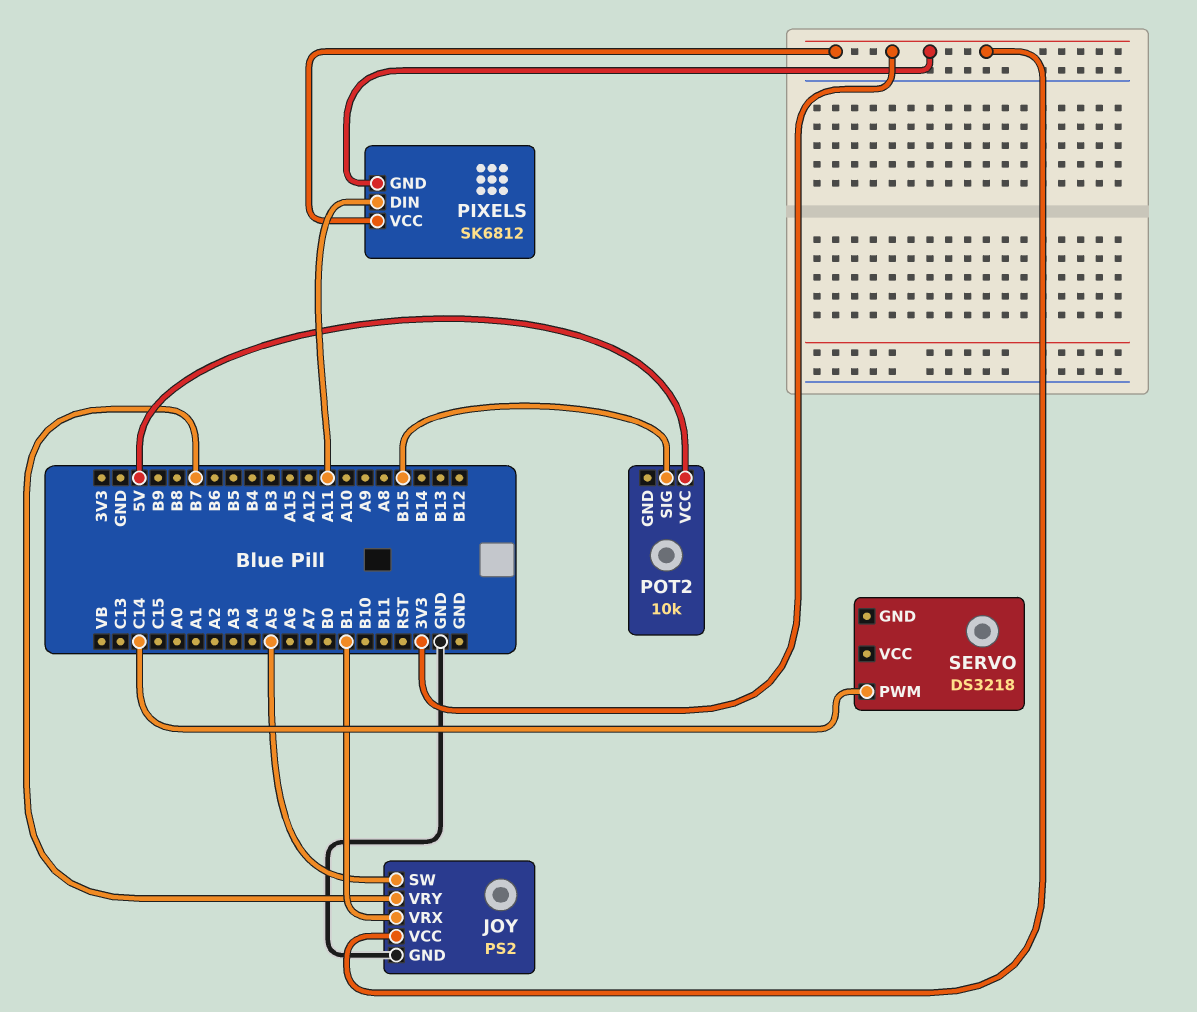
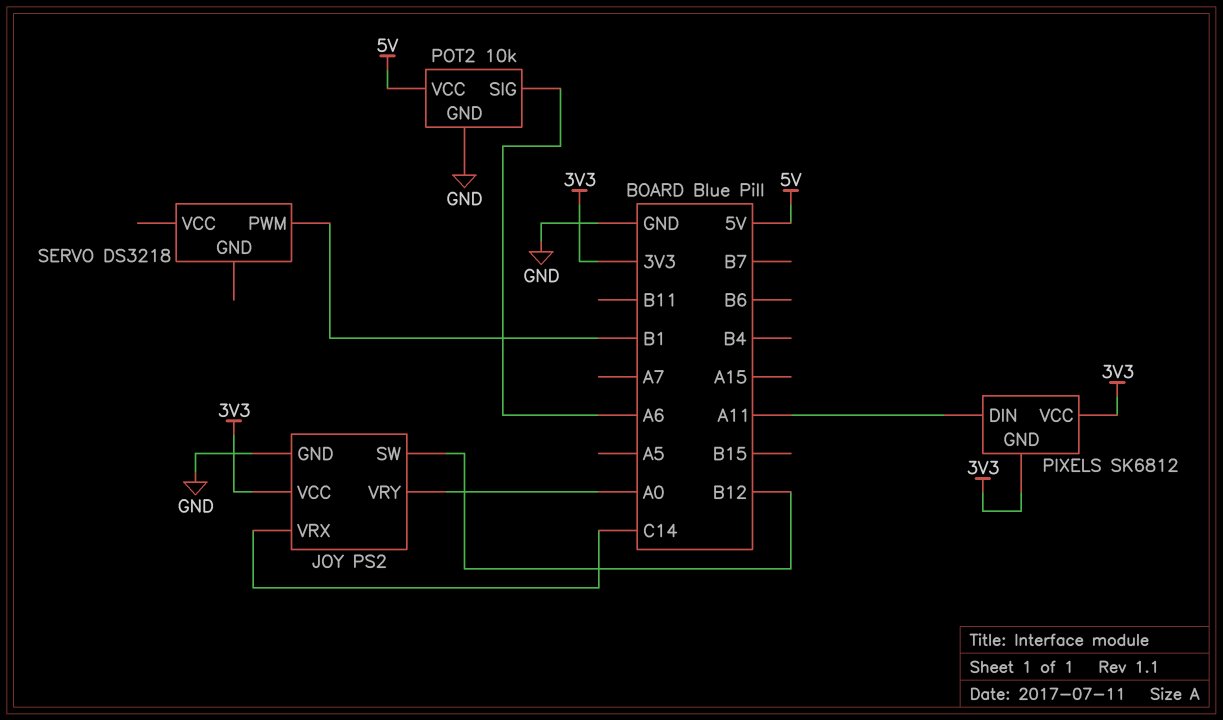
JOY pin SW: A5 -> B12
JOY pin VRX: B1 -> C14
JOY pin VRY: B7 -> A0
POT2 pin GND: none -> GND
POT2 pin SIG: B15 -> A6
SERVO pin PWM: C14 -> B1

